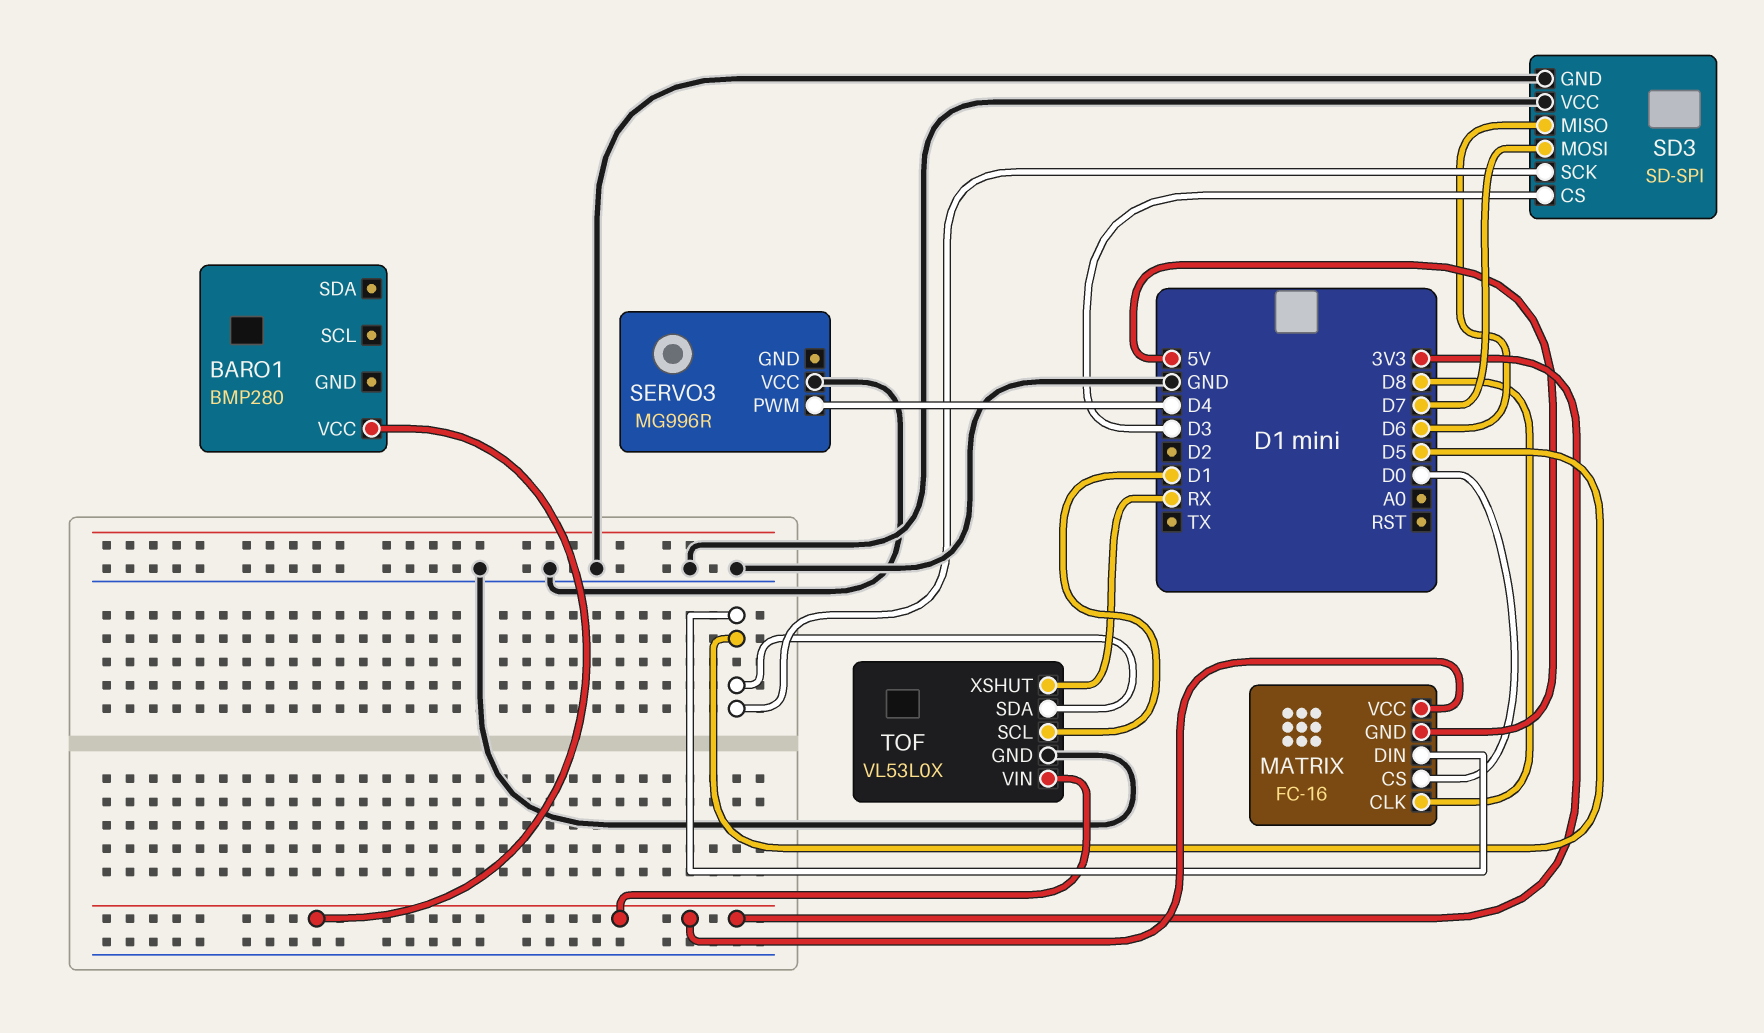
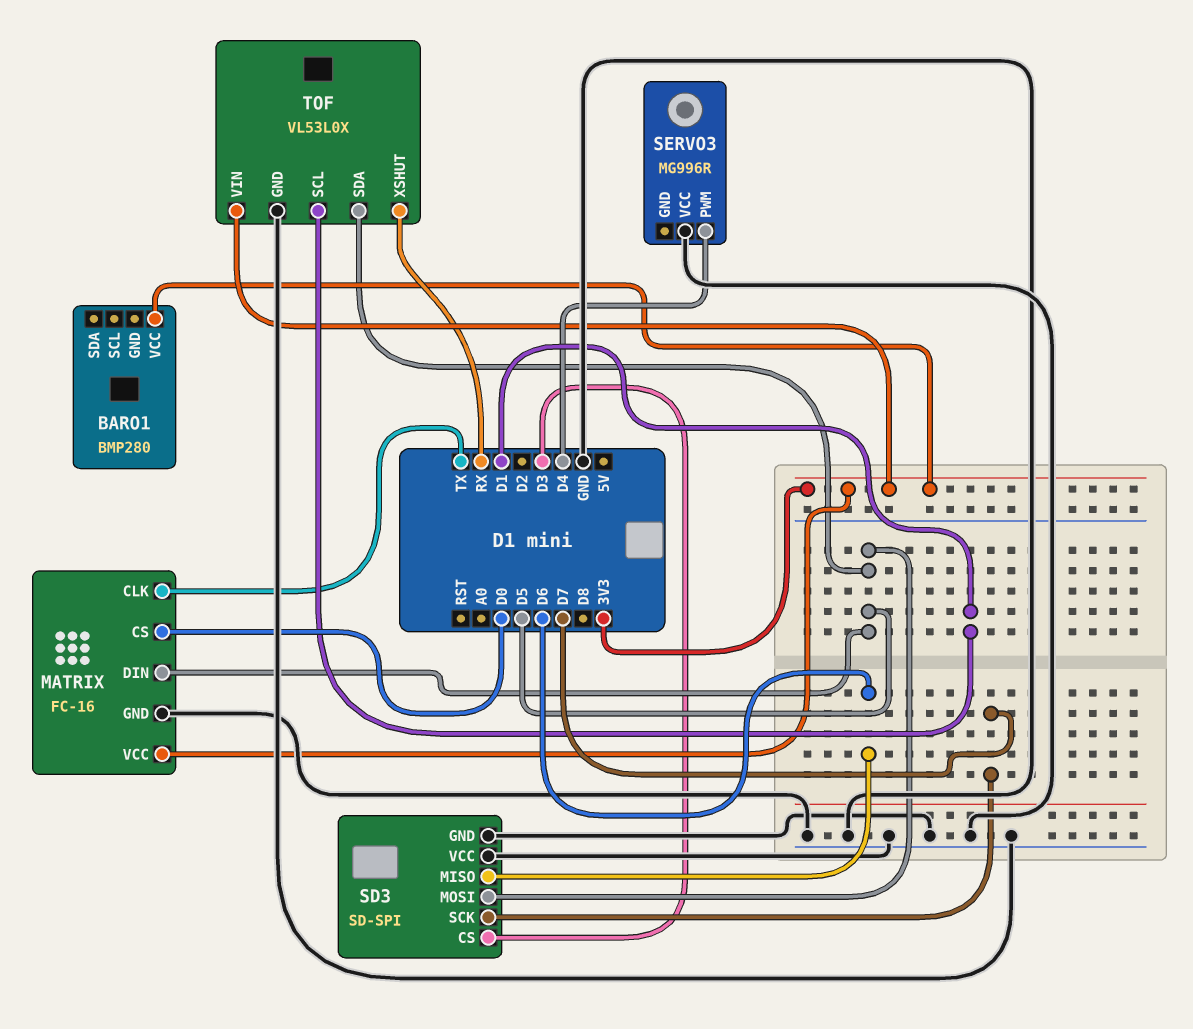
MATRIX pin CLK: D8 -> TX
MATRIX pin GND: 5V -> GND
SD3 pin MOSI: D7 -> D5
SD3 pin SCK: D5 -> D7

